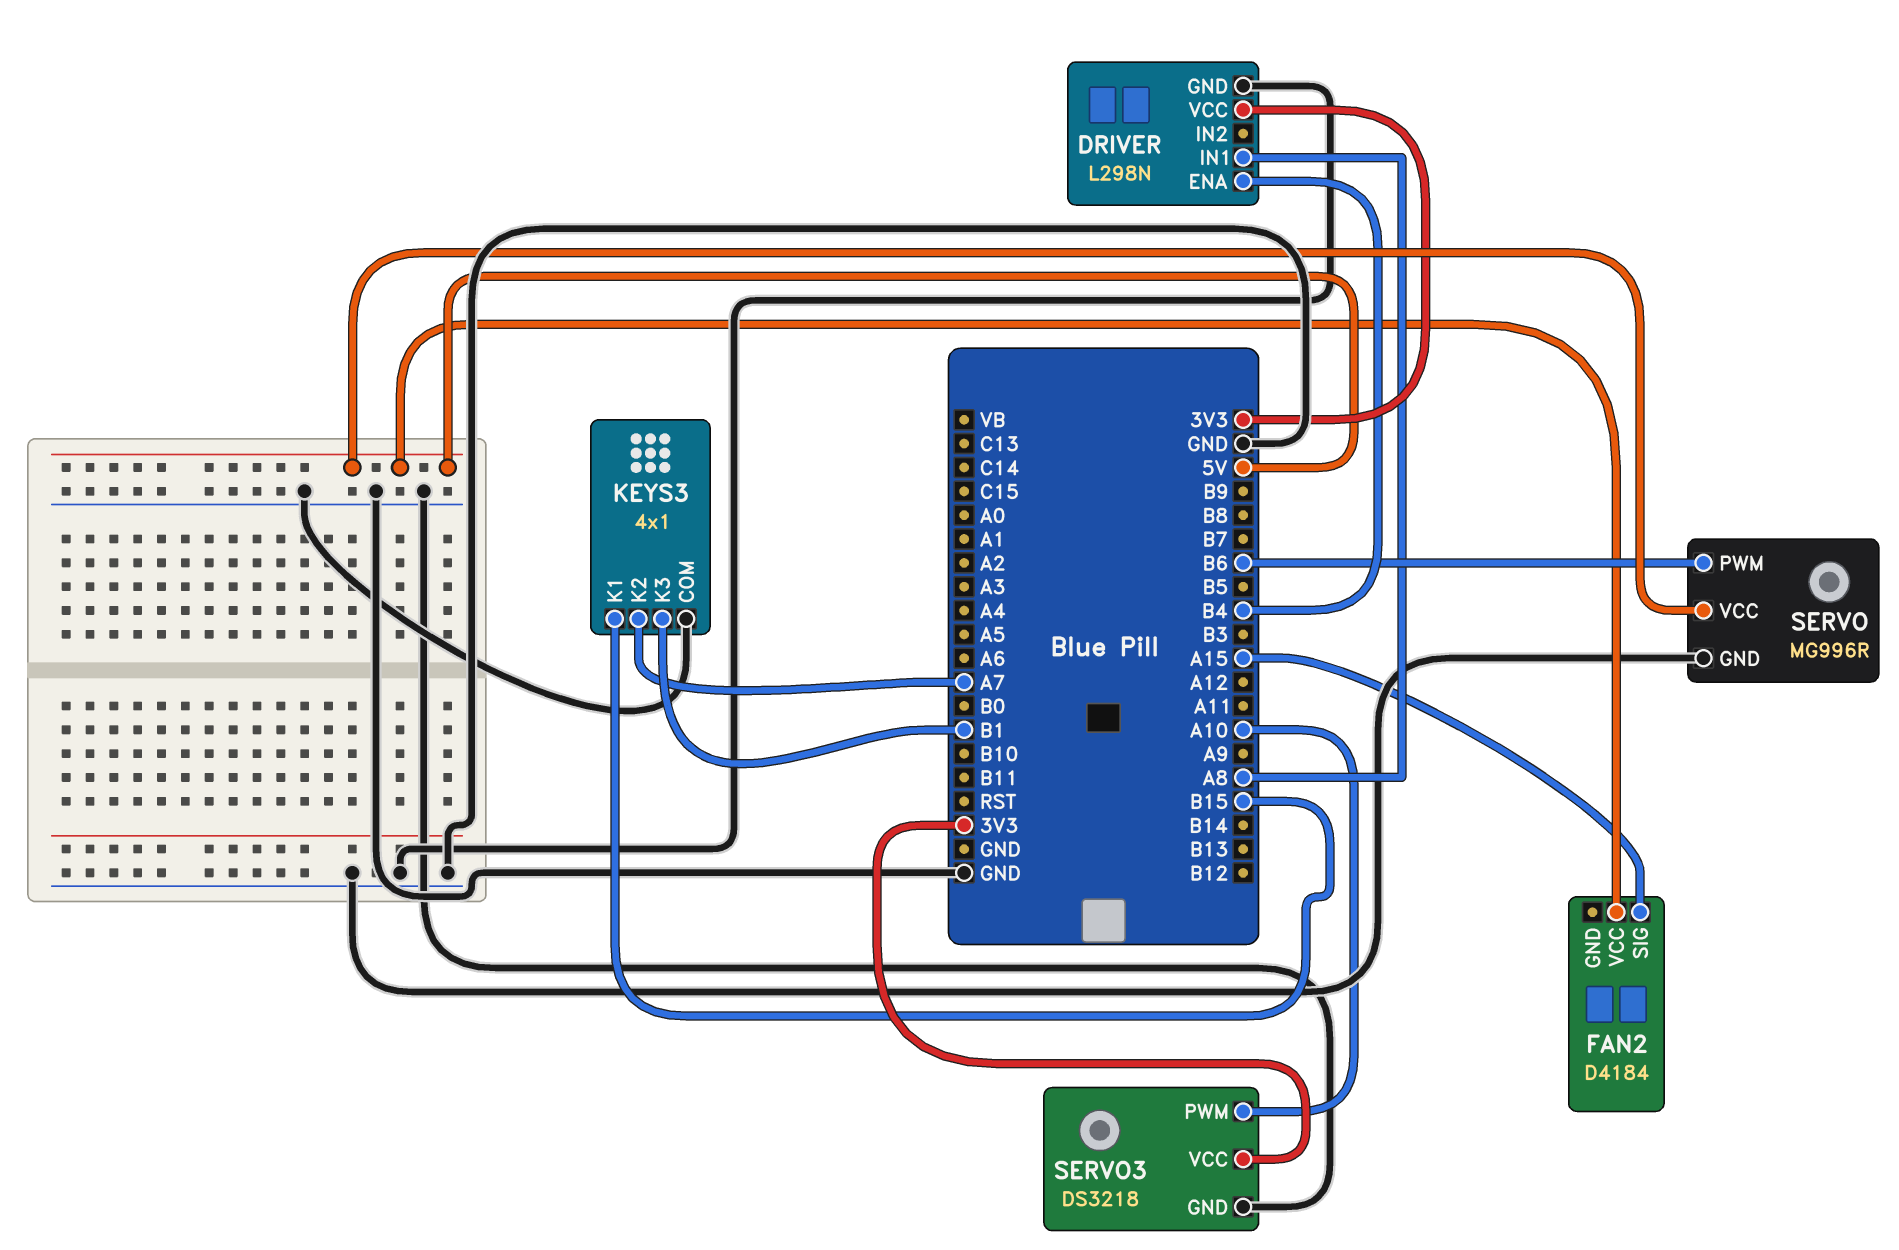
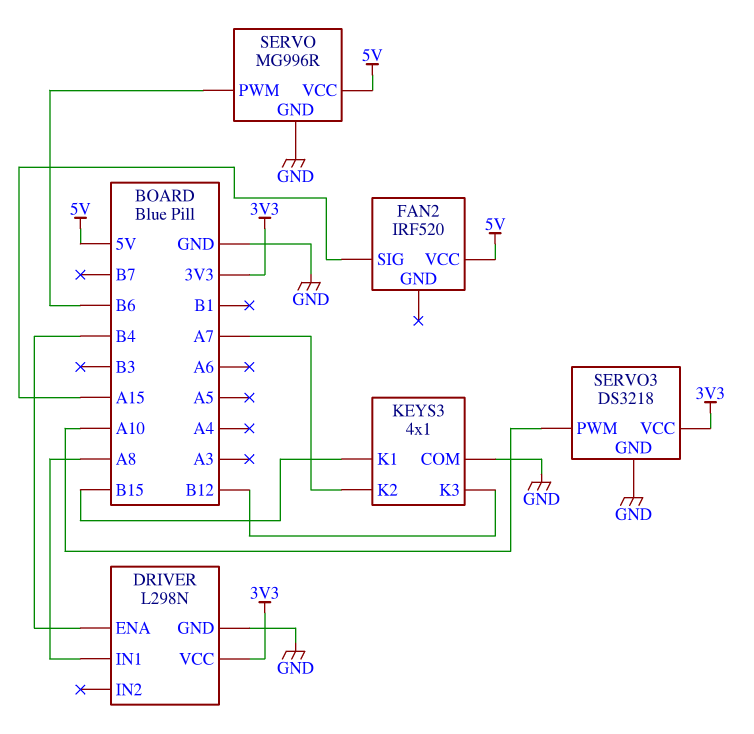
FAN2: D4184 -> IRF520
KEYS3 pin K3: B1 -> B12

